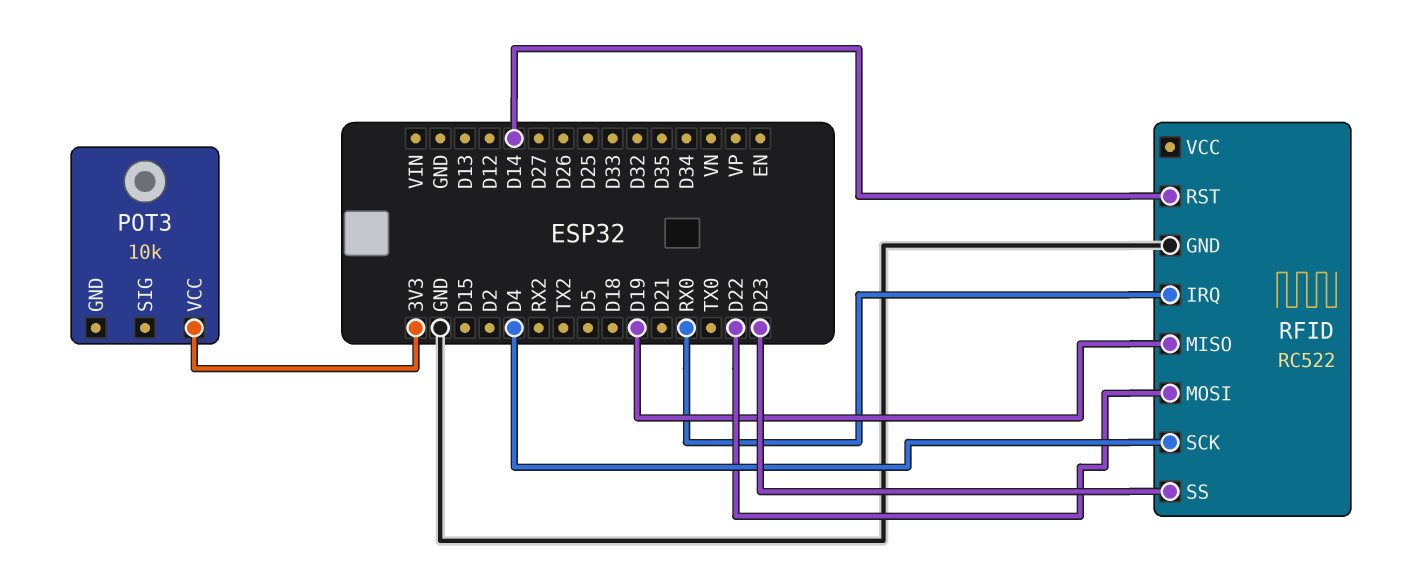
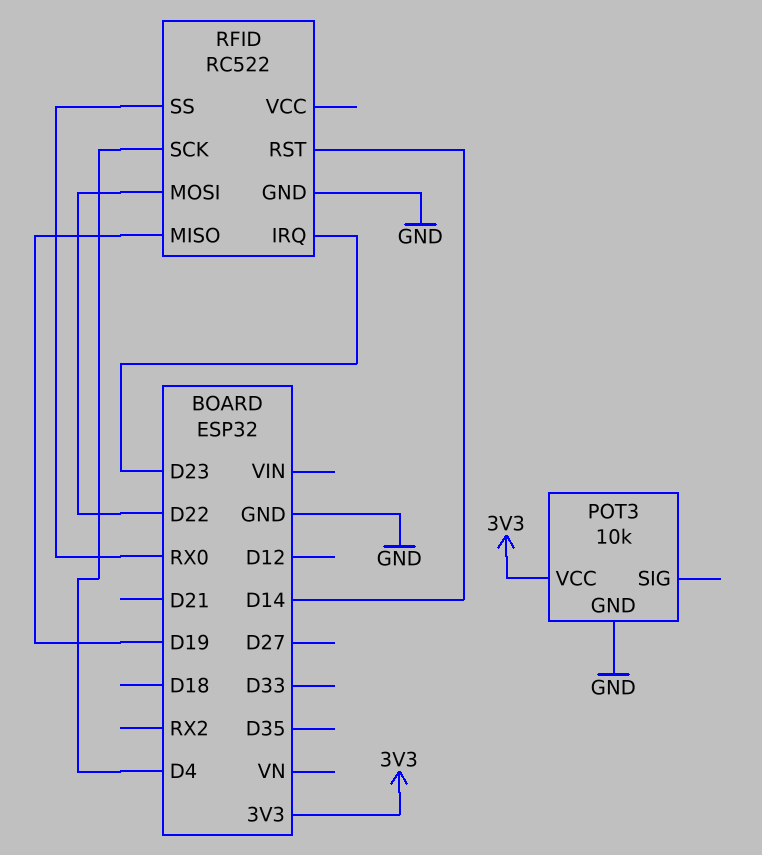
POT3 pin GND: none -> GND
RFID pin IRQ: RX0 -> D23
RFID pin SS: D23 -> RX0

